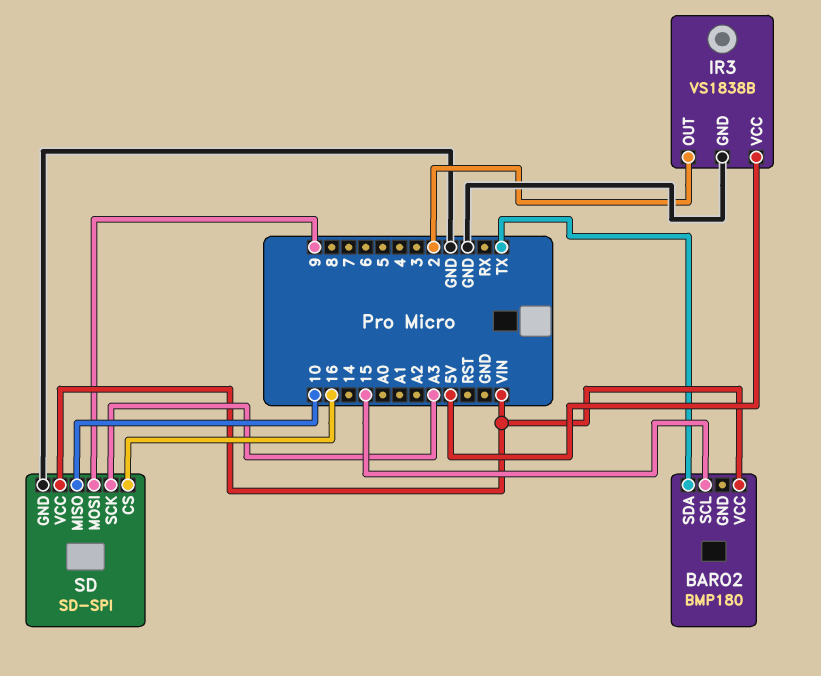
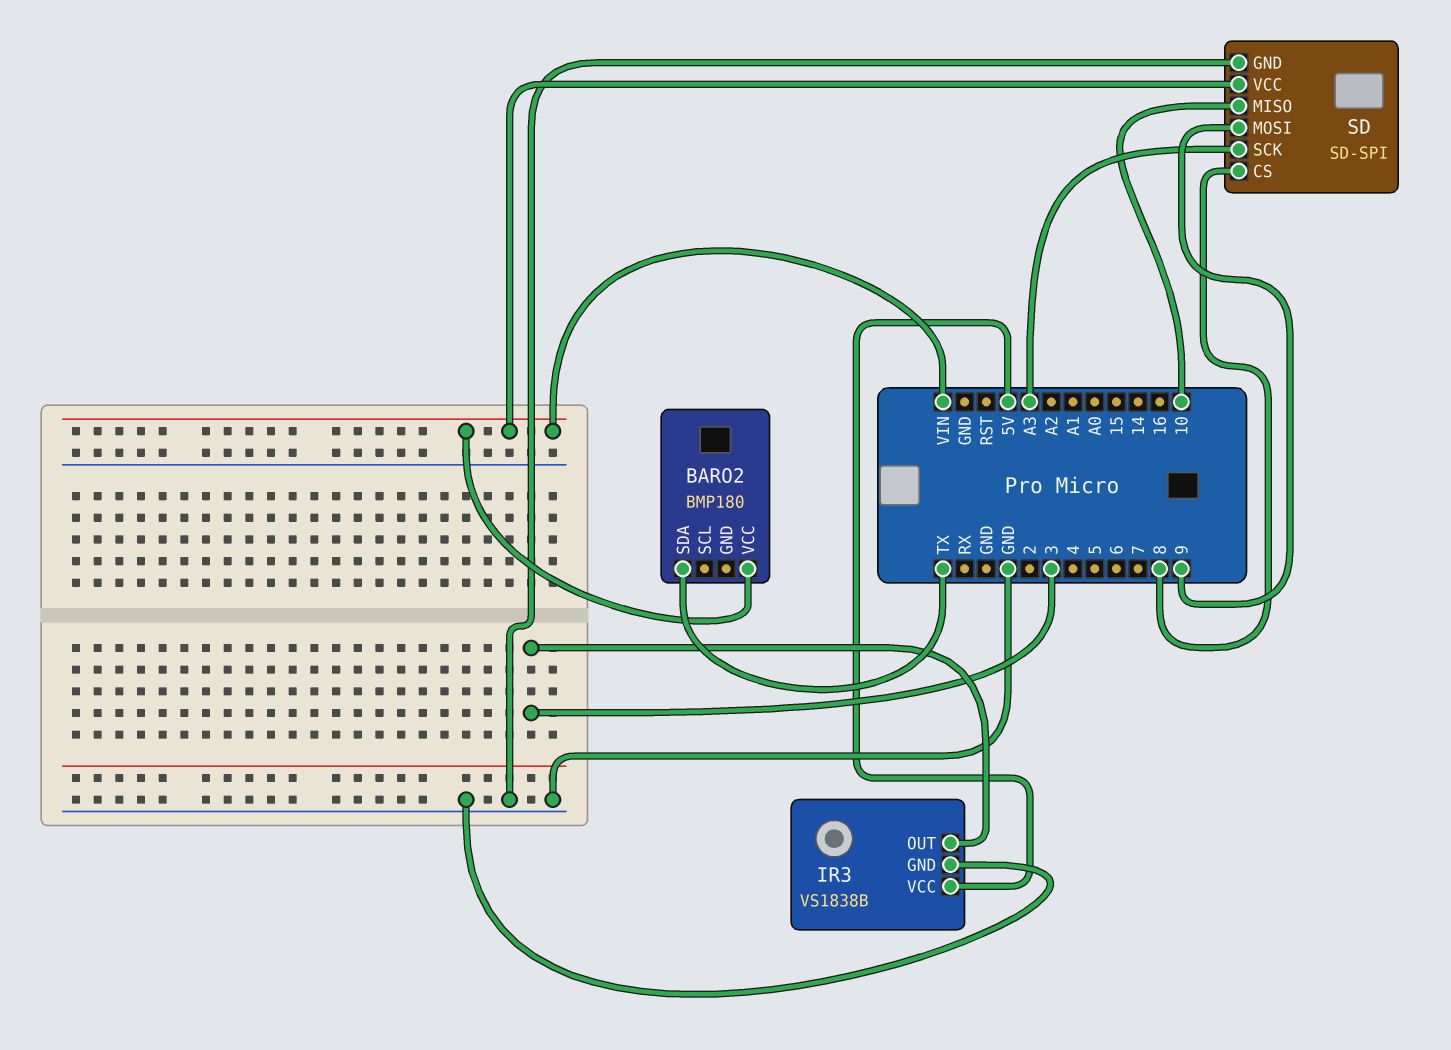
BARO2 pin SCL: 15 -> none
IR3 pin OUT: 2 -> 3
SD pin CS: 16 -> 8

